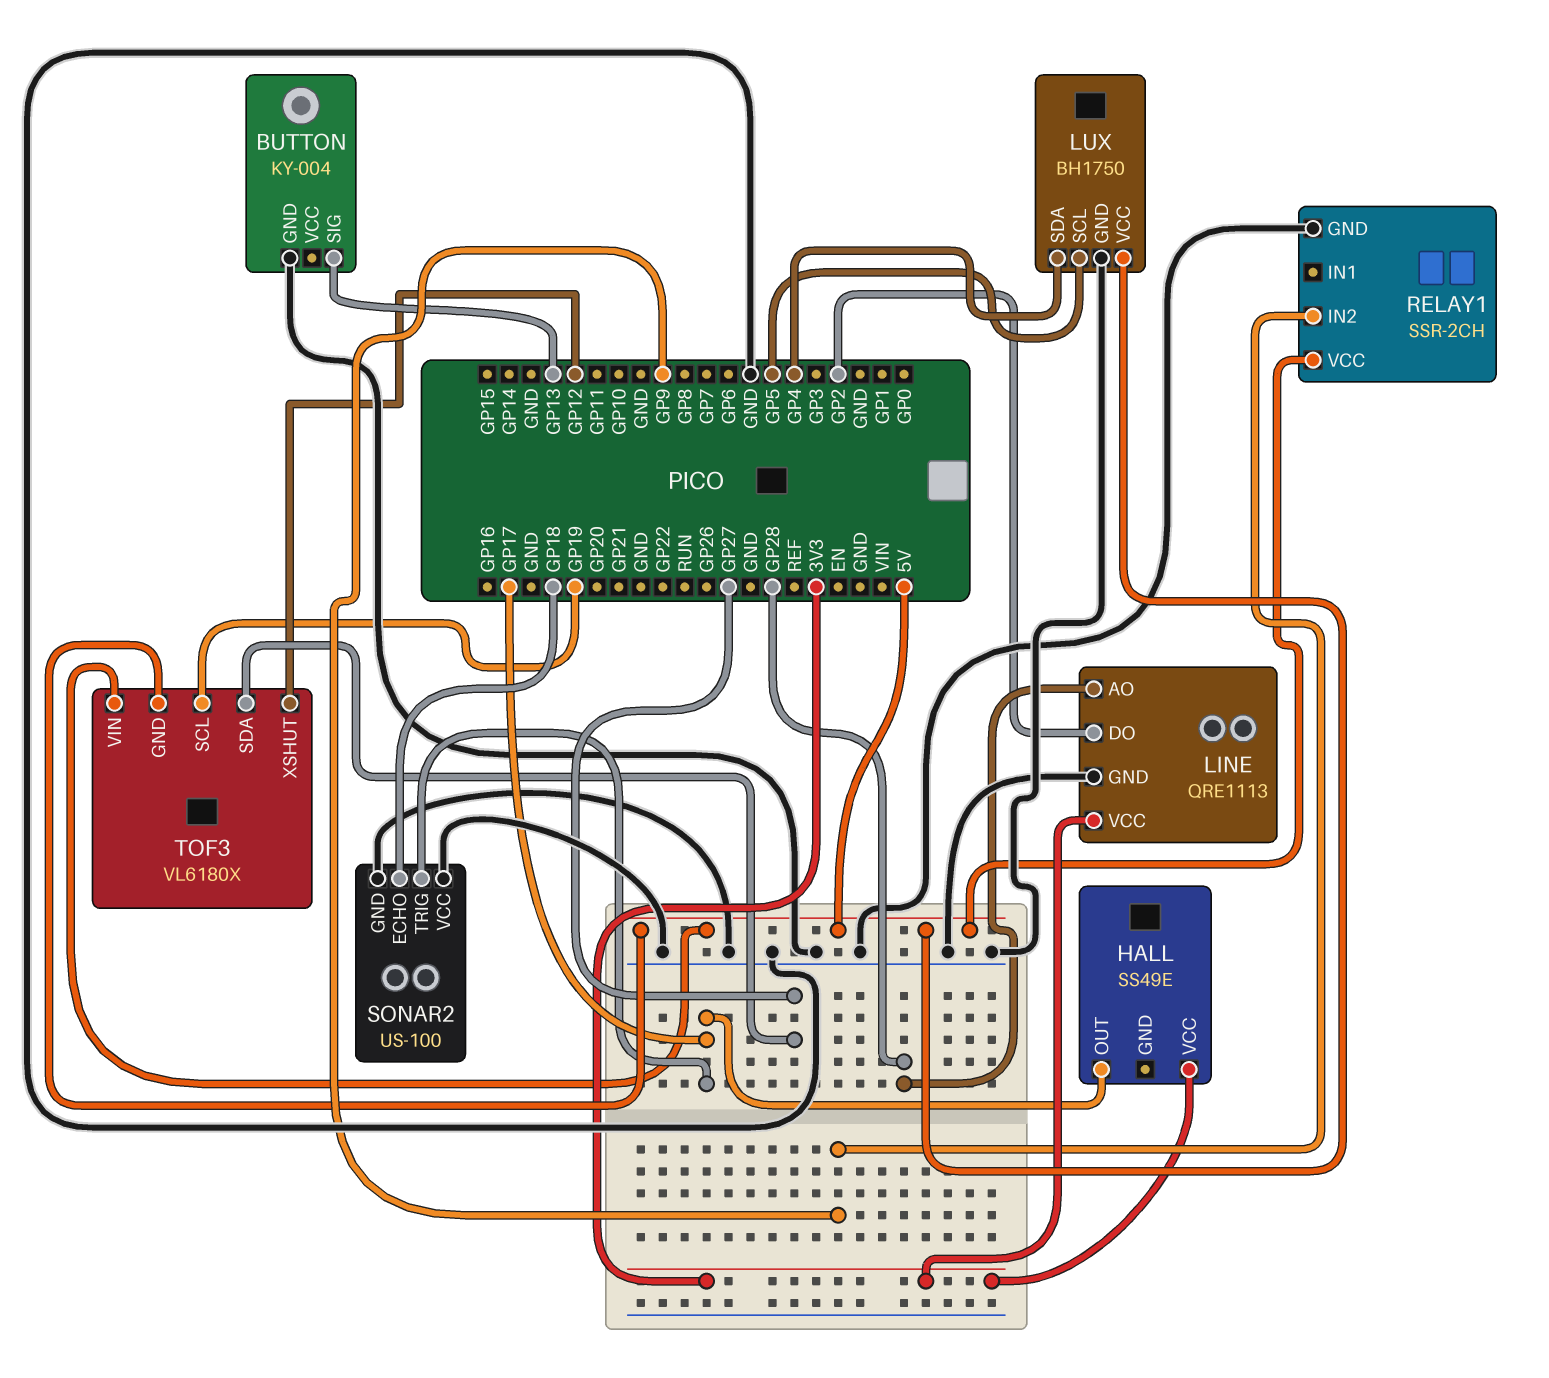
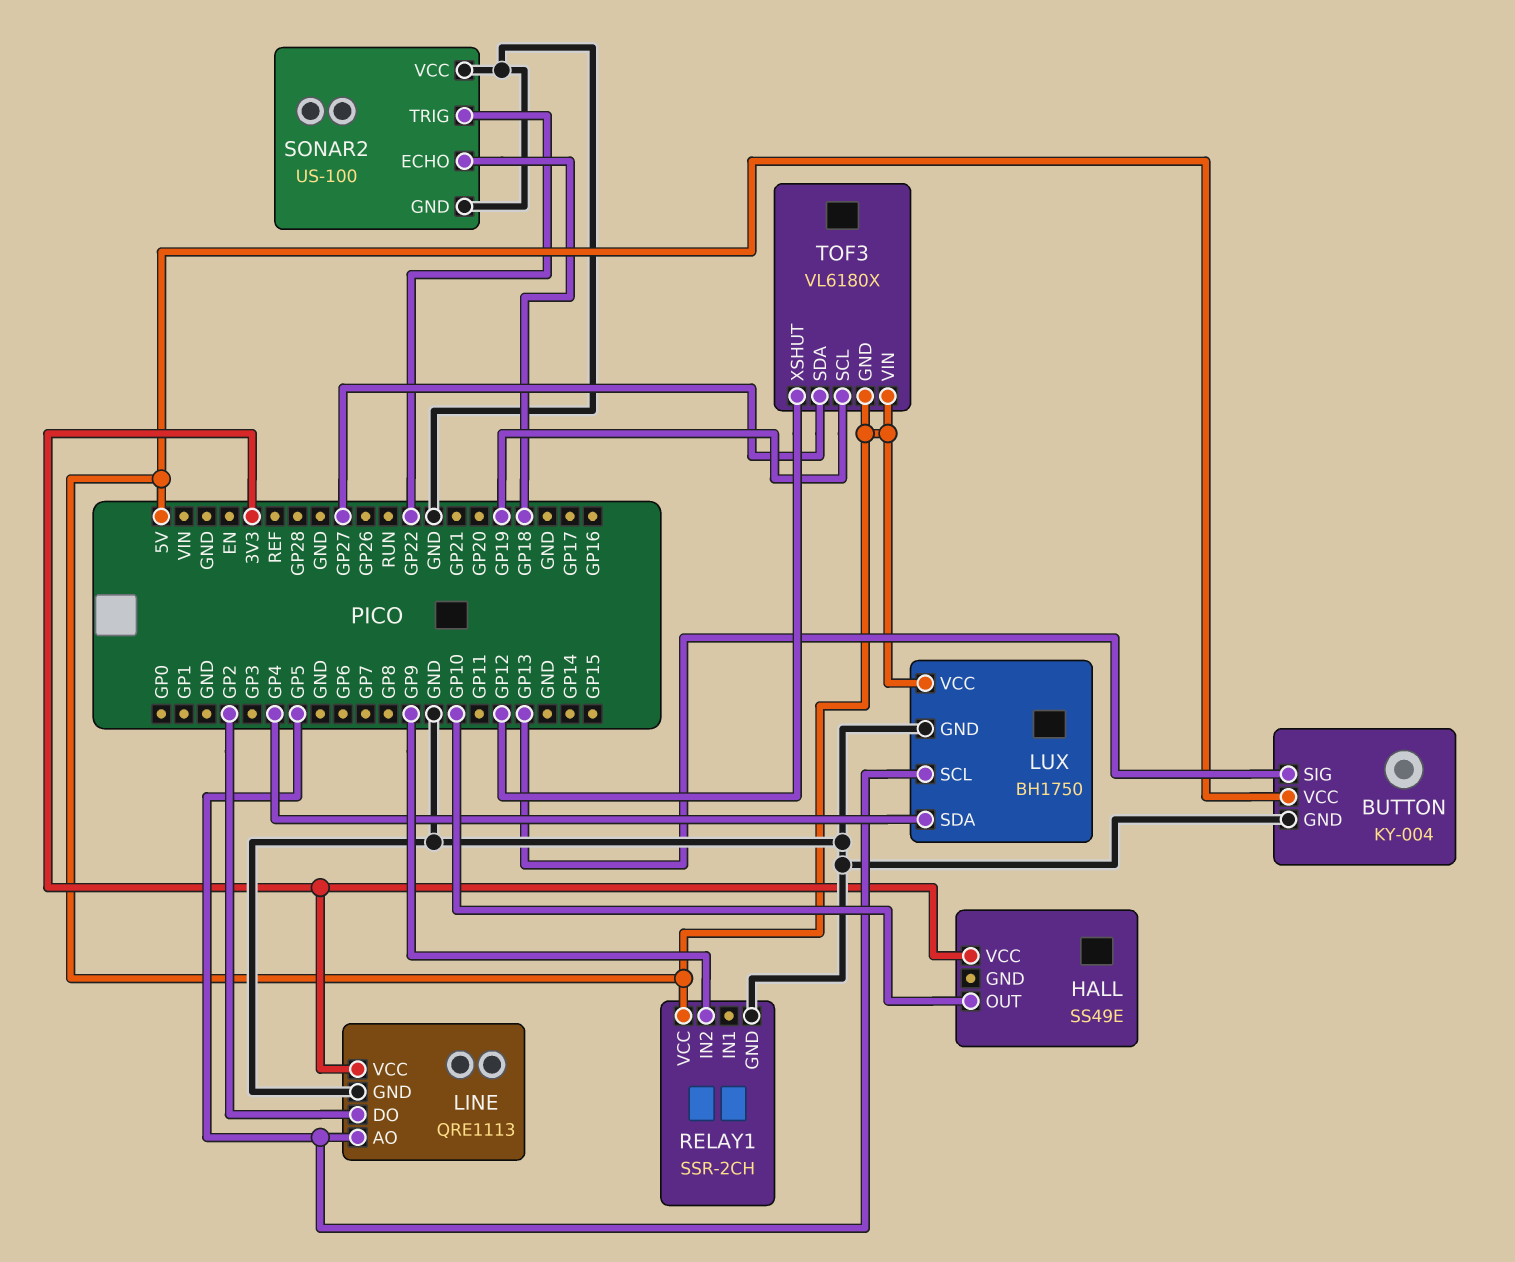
BUTTON pin VCC: none -> 5V
HALL pin OUT: GP17 -> GP10
LINE pin AO: GP28 -> GP5
SONAR2 pin TRIG: GP17 -> GP22

